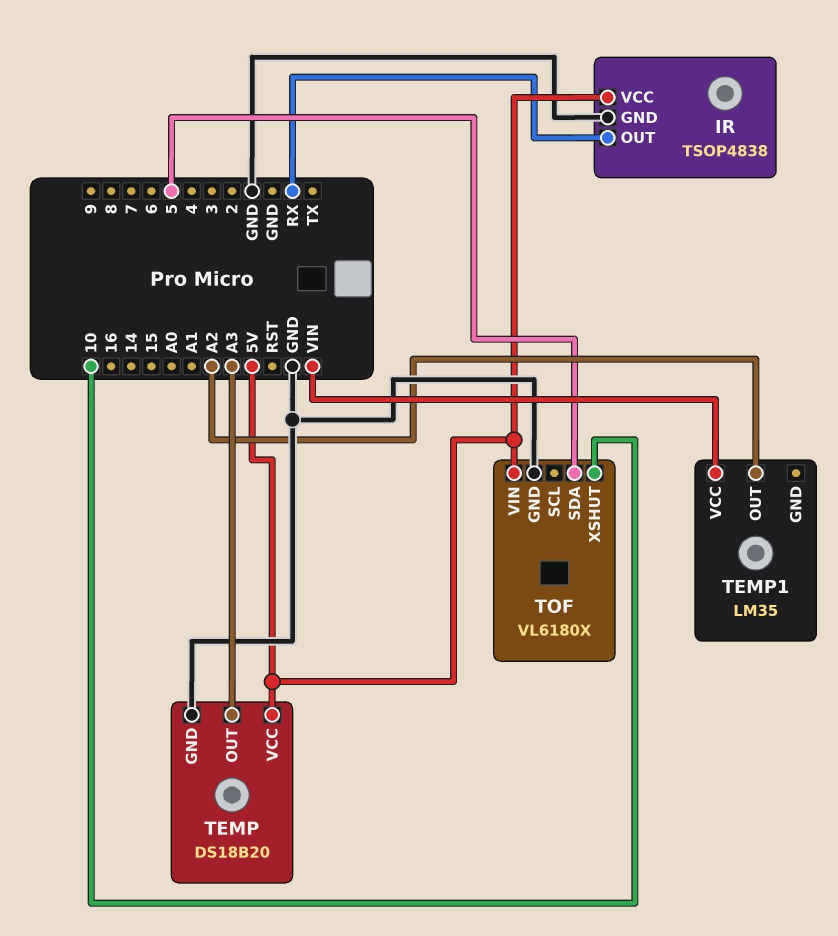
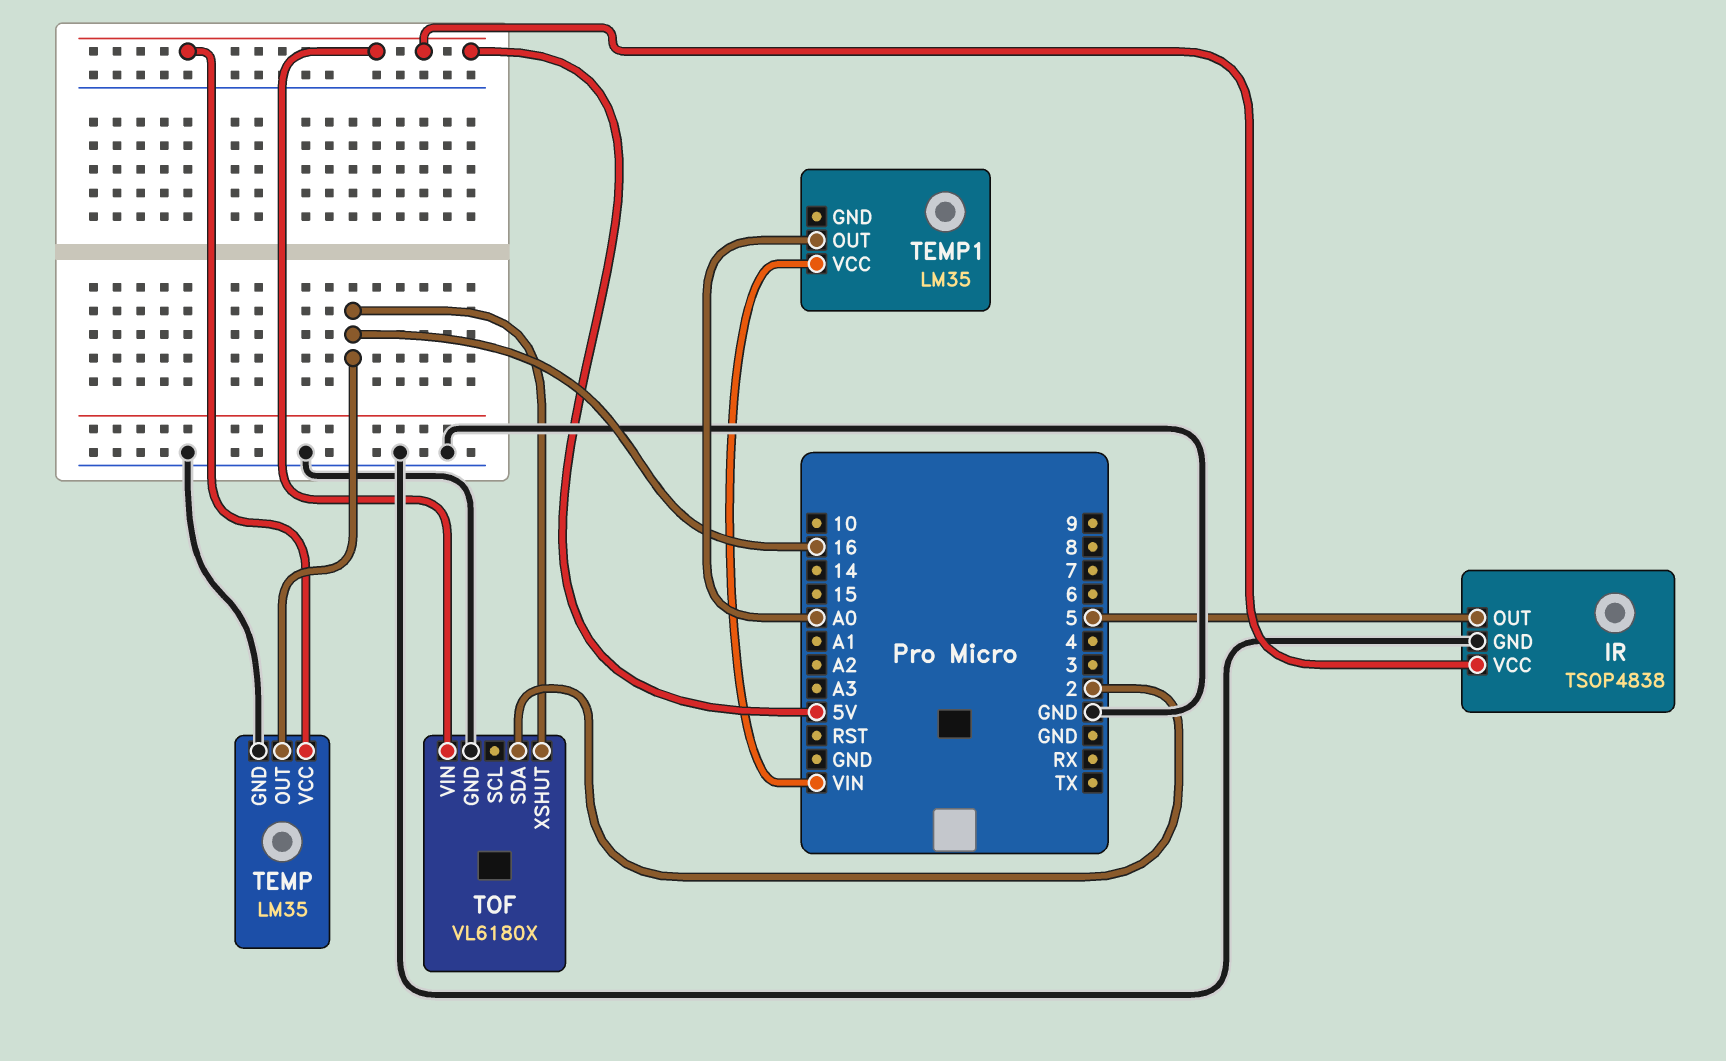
IR pin OUT: RX -> 5
TEMP: DS18B20 -> LM35
TEMP pin OUT: A3 -> 16
TEMP1 pin OUT: A2 -> A0
TOF pin SDA: 5 -> 2
TOF pin XSHUT: 10 -> 16

